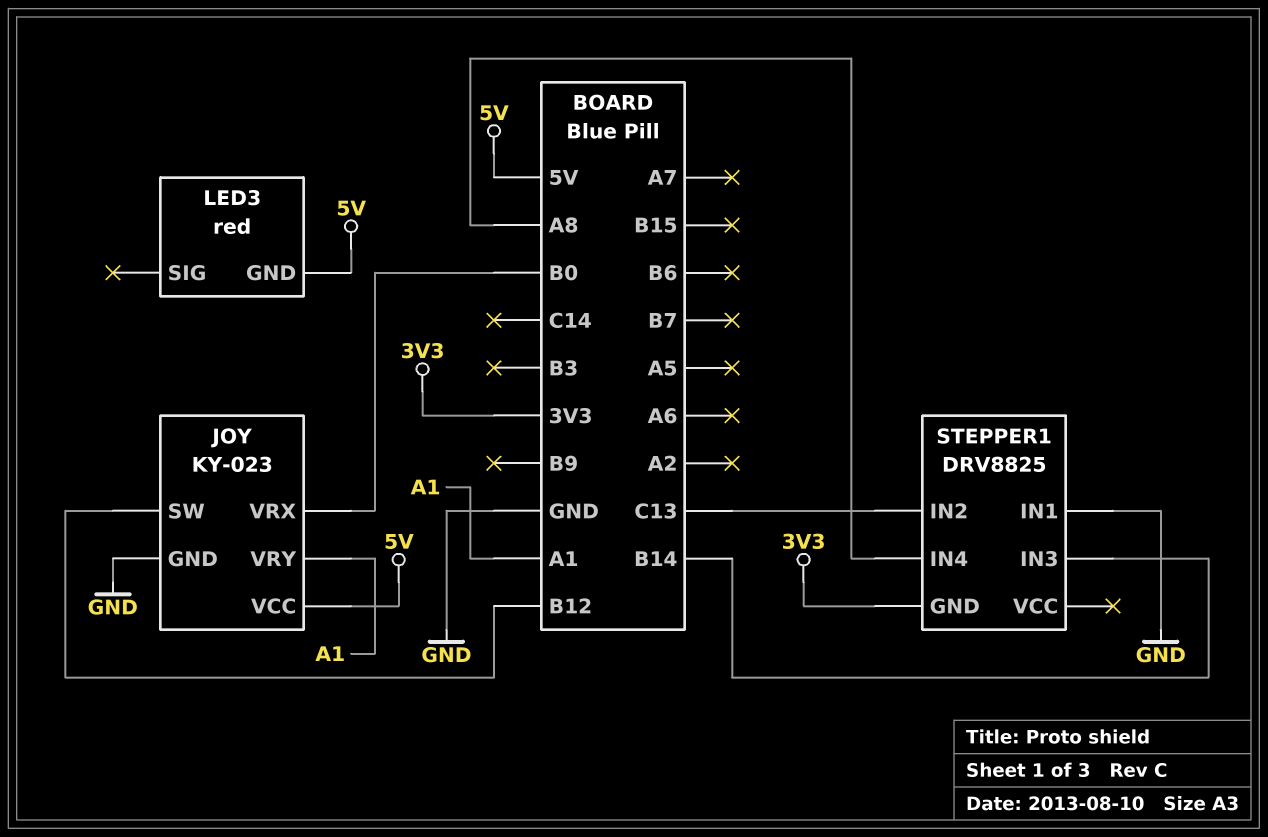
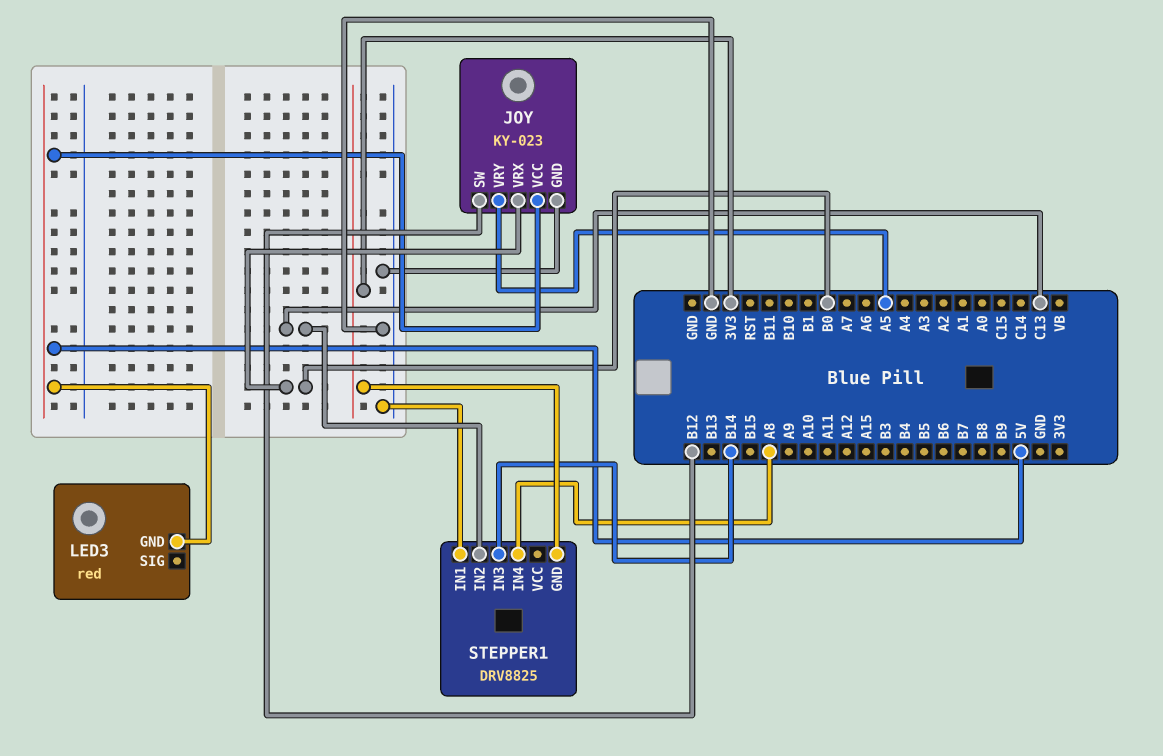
JOY pin VRY: A1 -> A5

